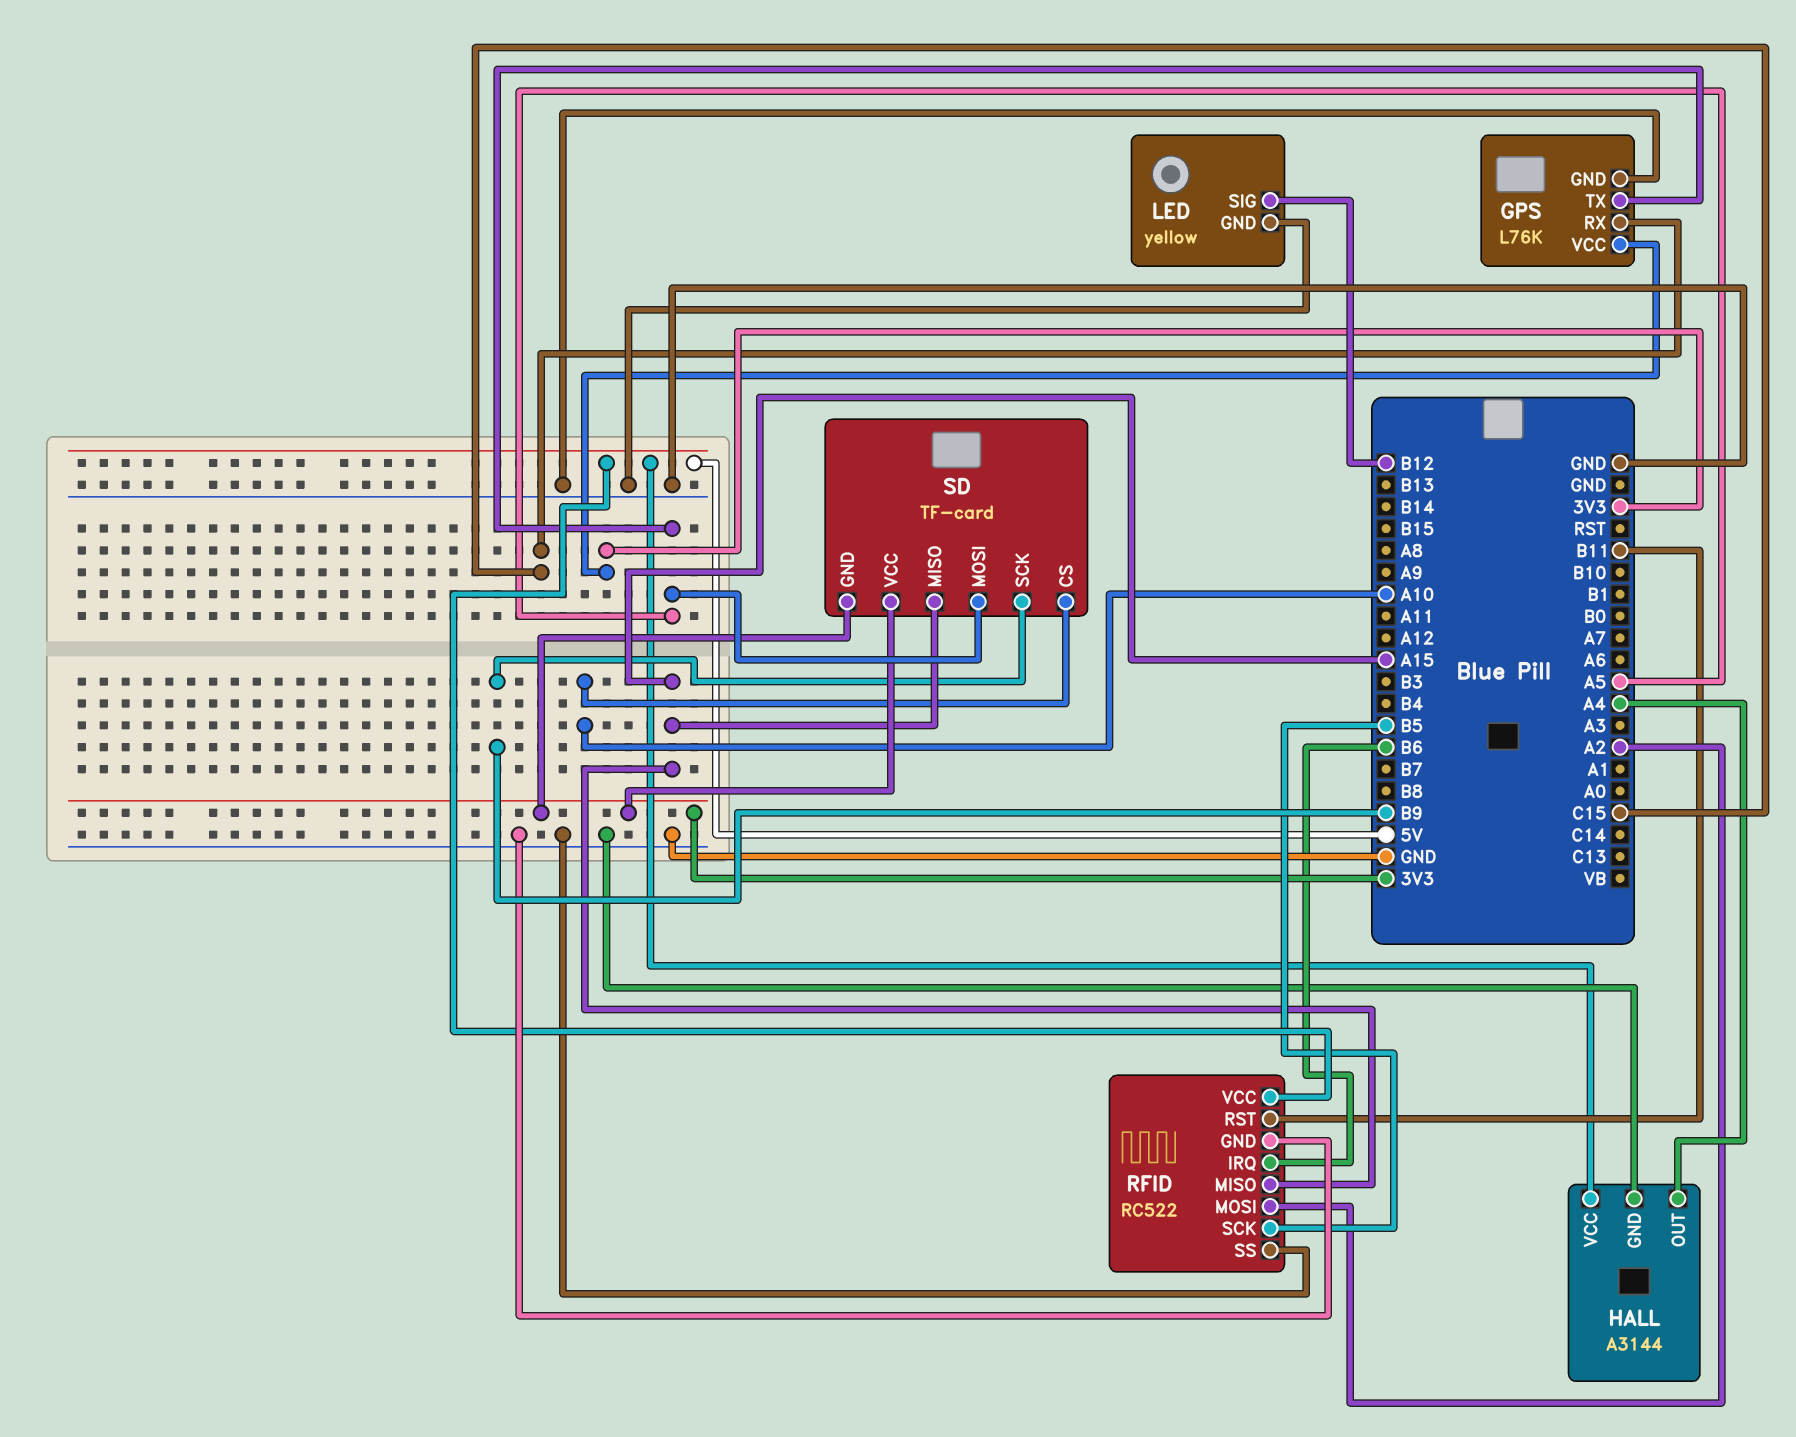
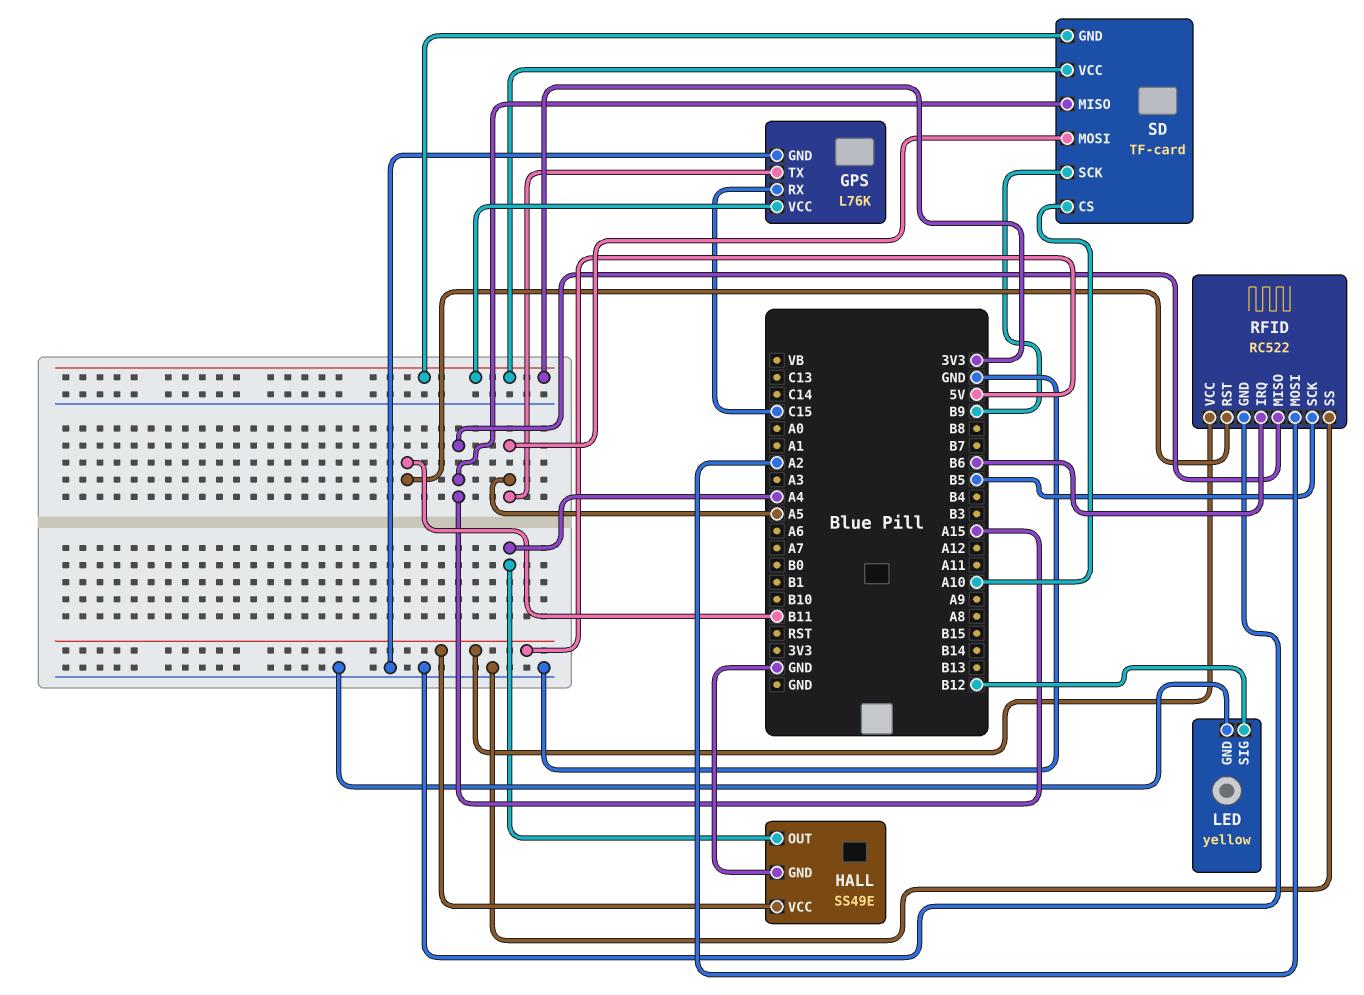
HALL: A3144 -> SS49E

